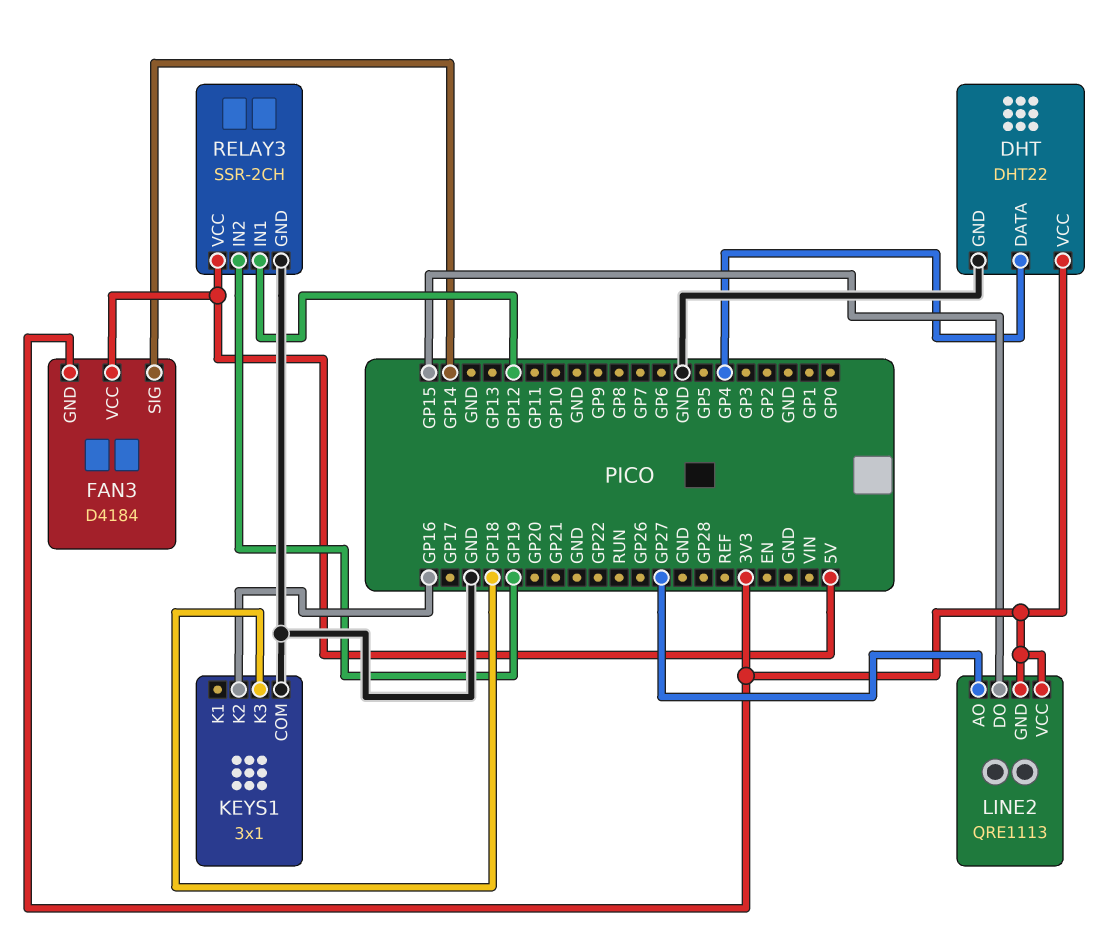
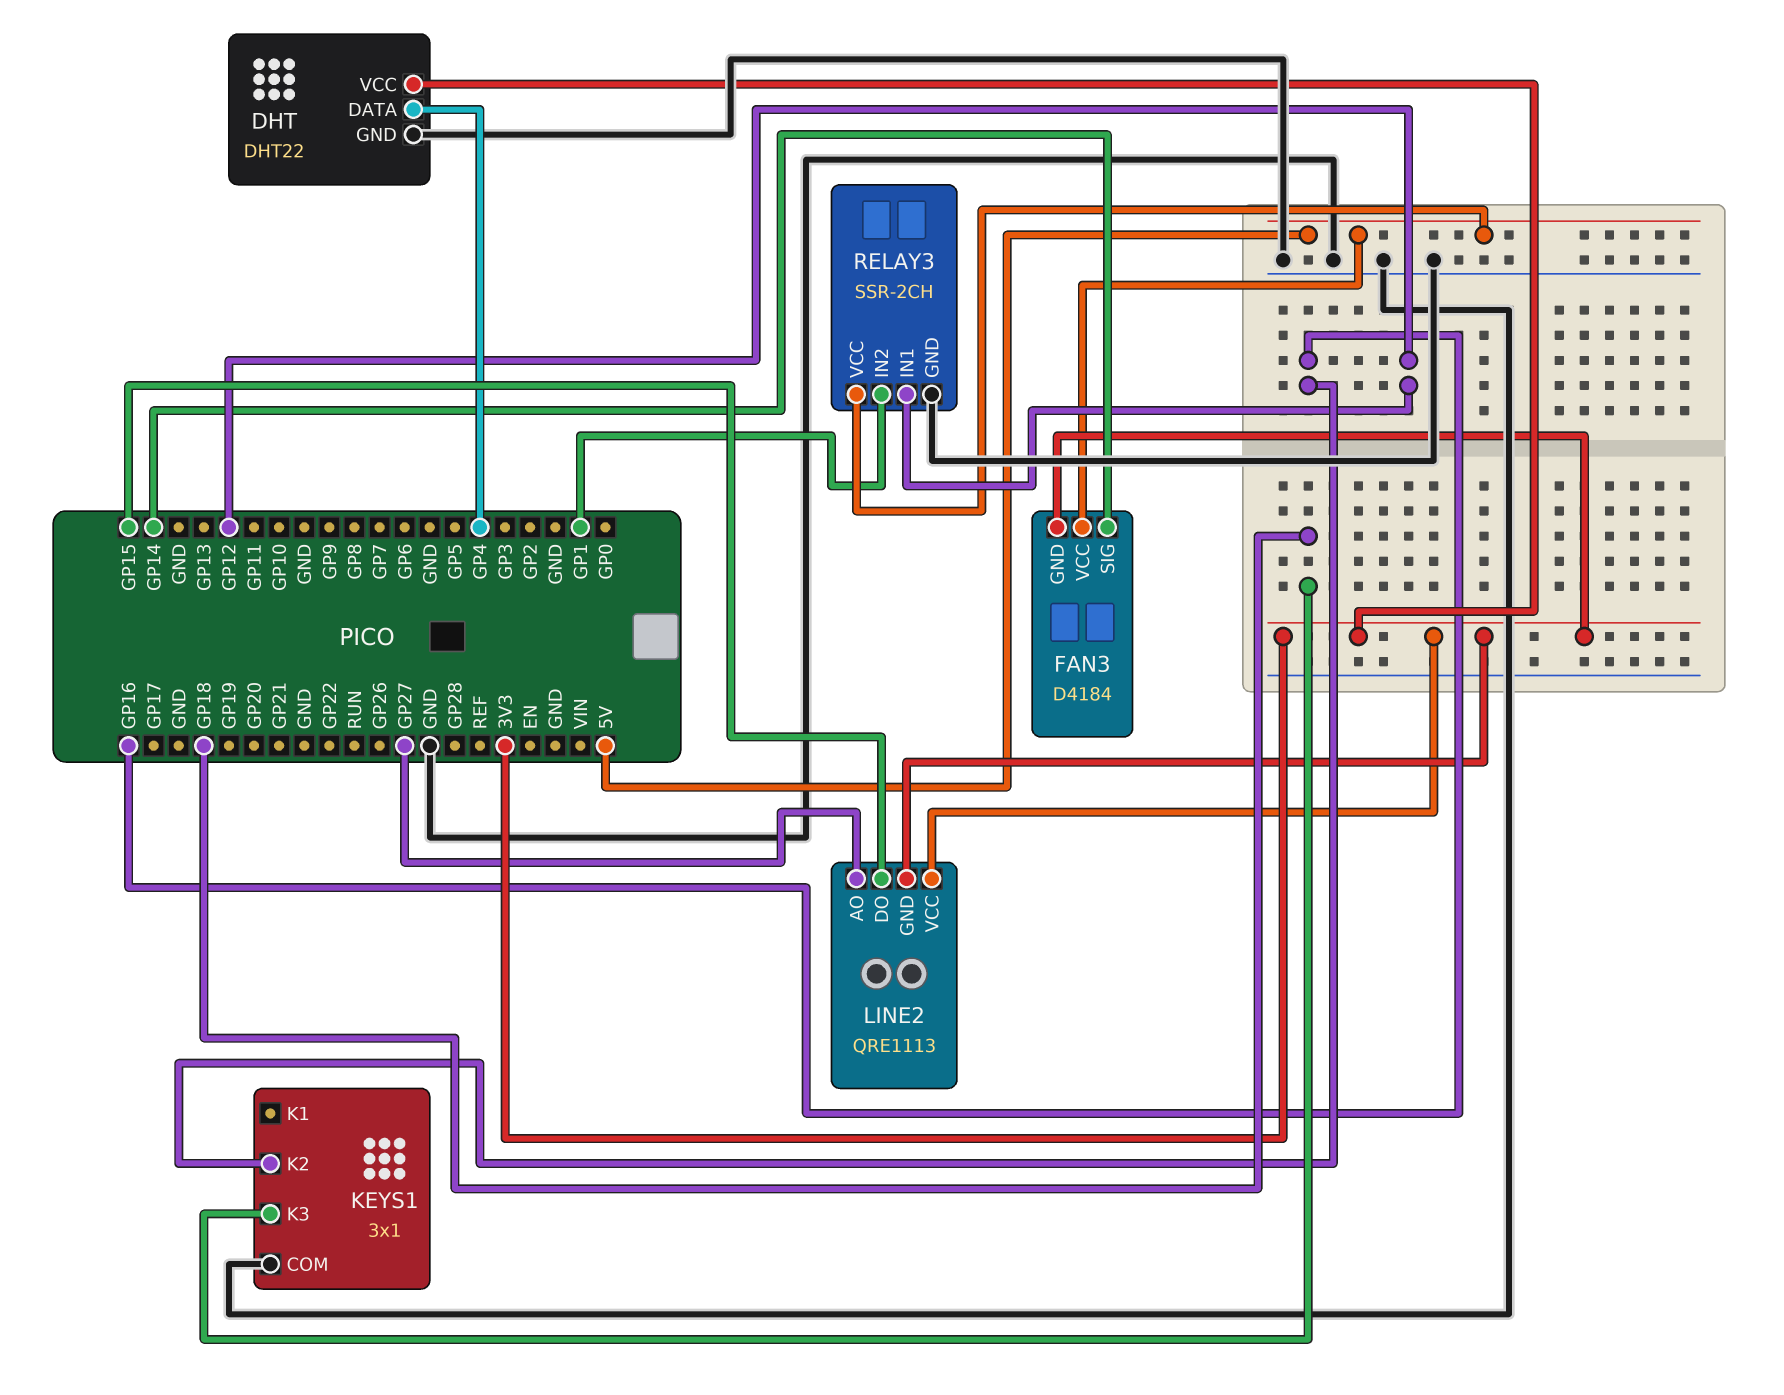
RELAY3 pin IN2: GP19 -> GP1

